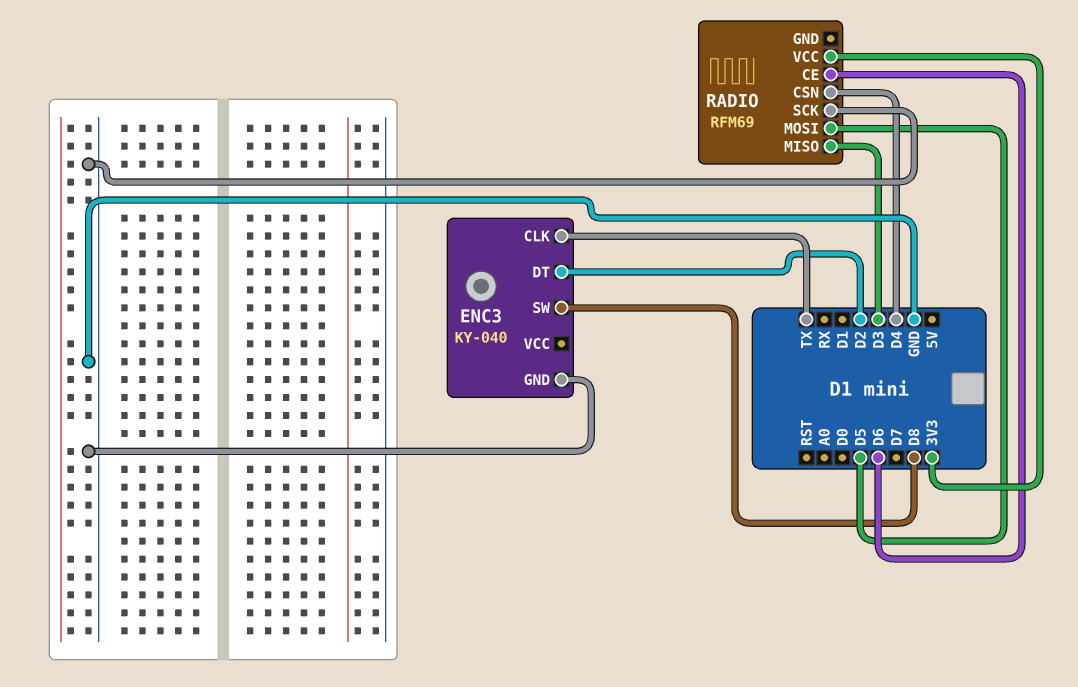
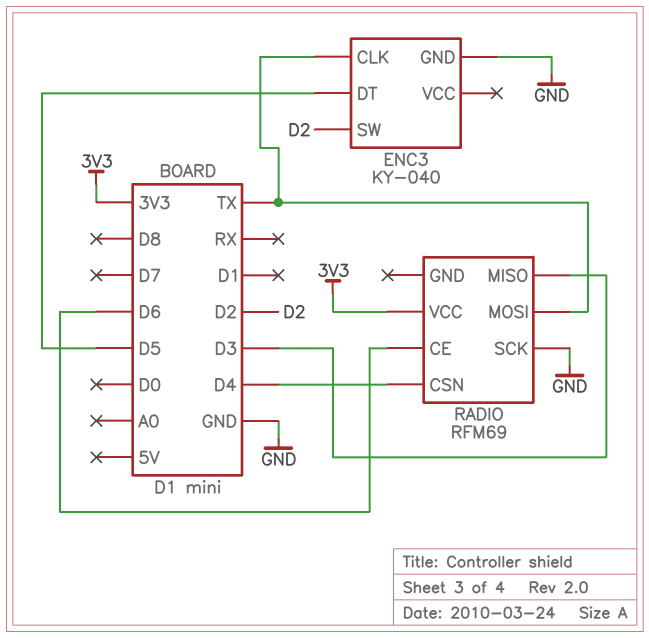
ENC3 pin DT: D2 -> D5
ENC3 pin SW: D8 -> D2
RADIO pin MOSI: D5 -> TX

